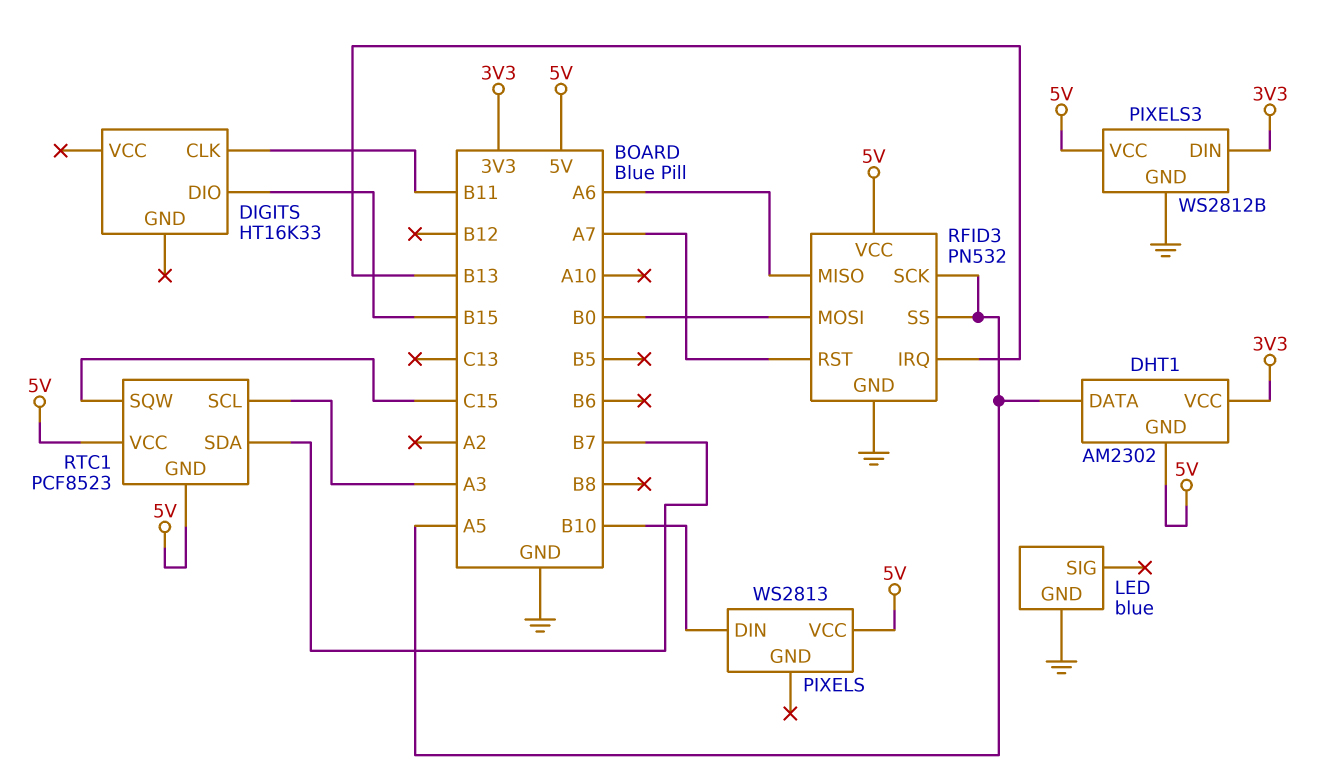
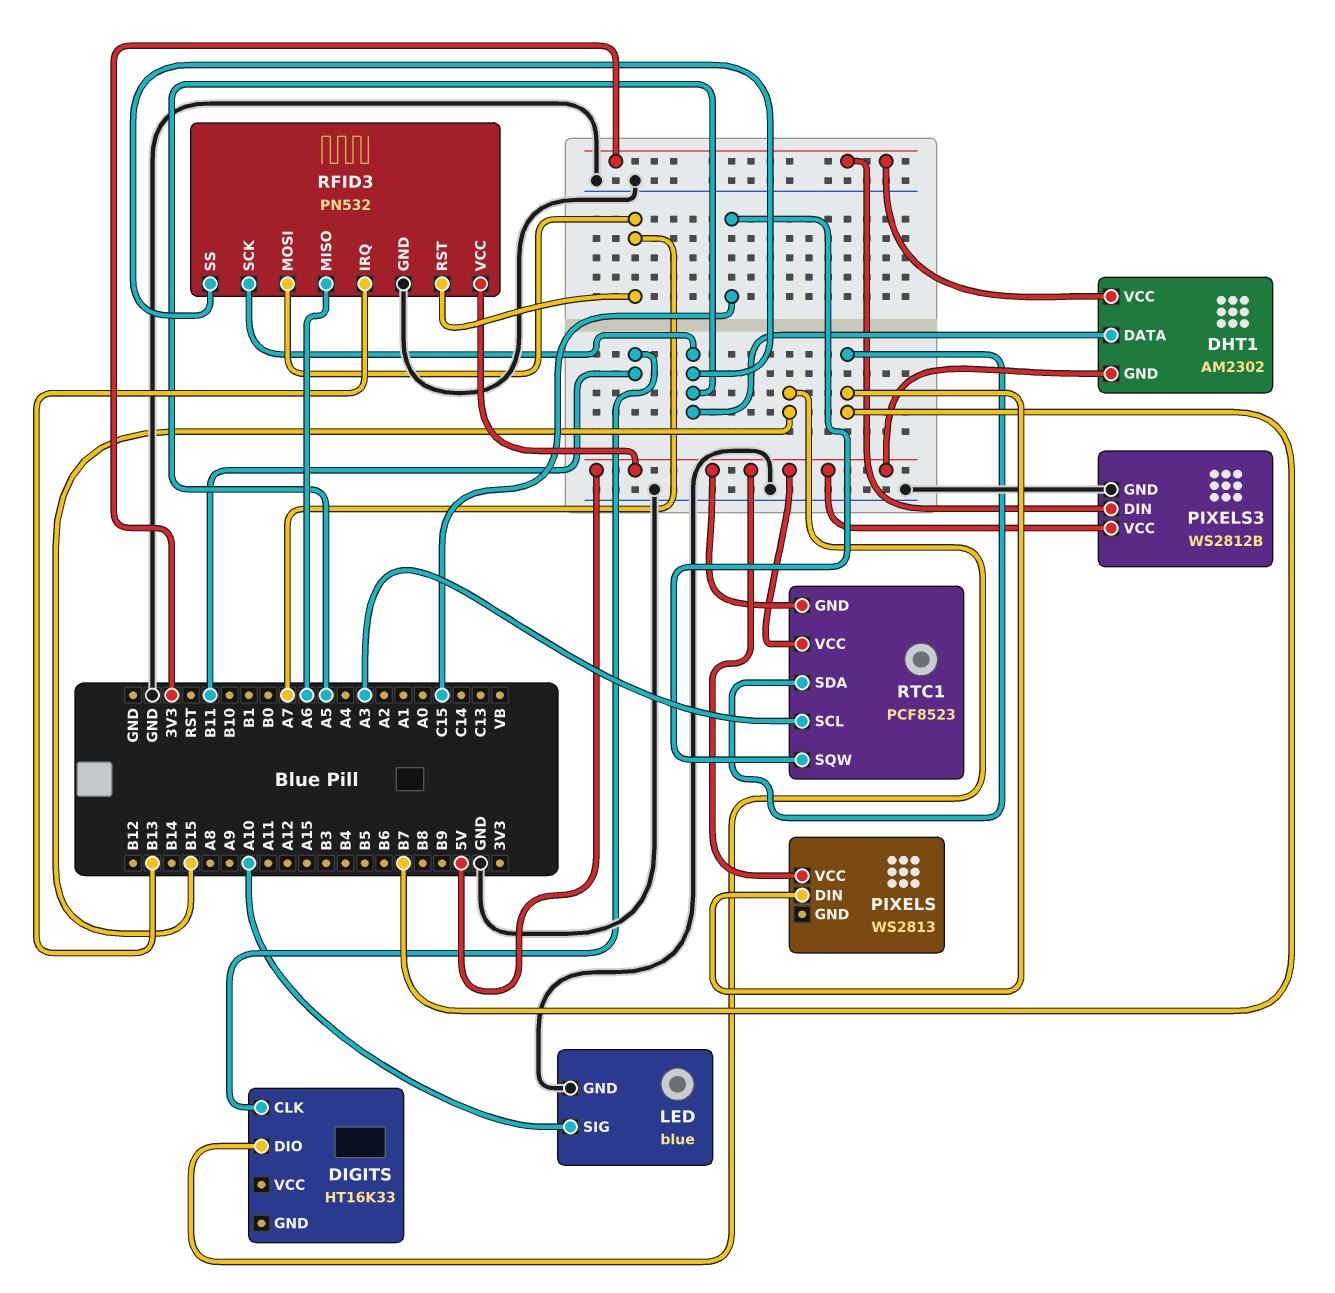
LED pin SIG: none -> A10
PIXELS pin DIN: B10 -> B7
RFID3 pin MOSI: B0 -> A7

